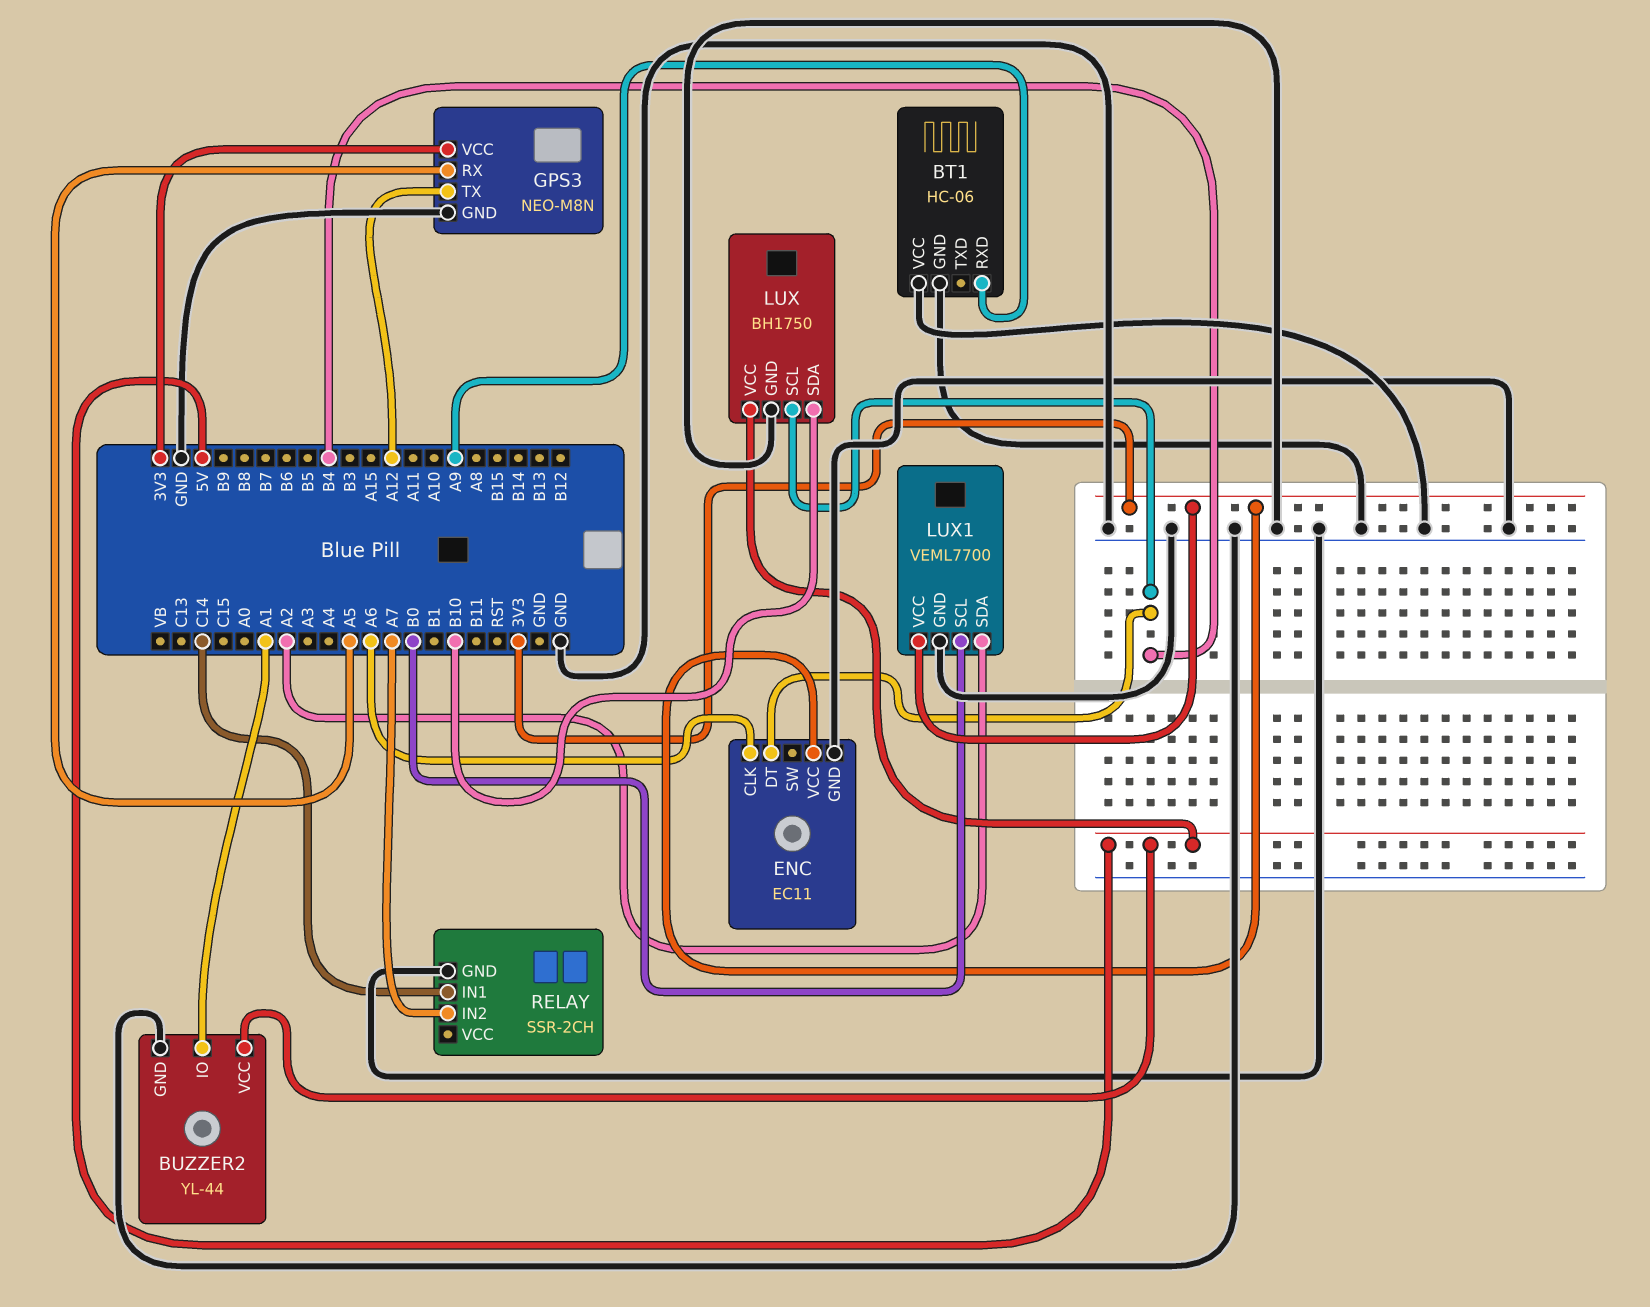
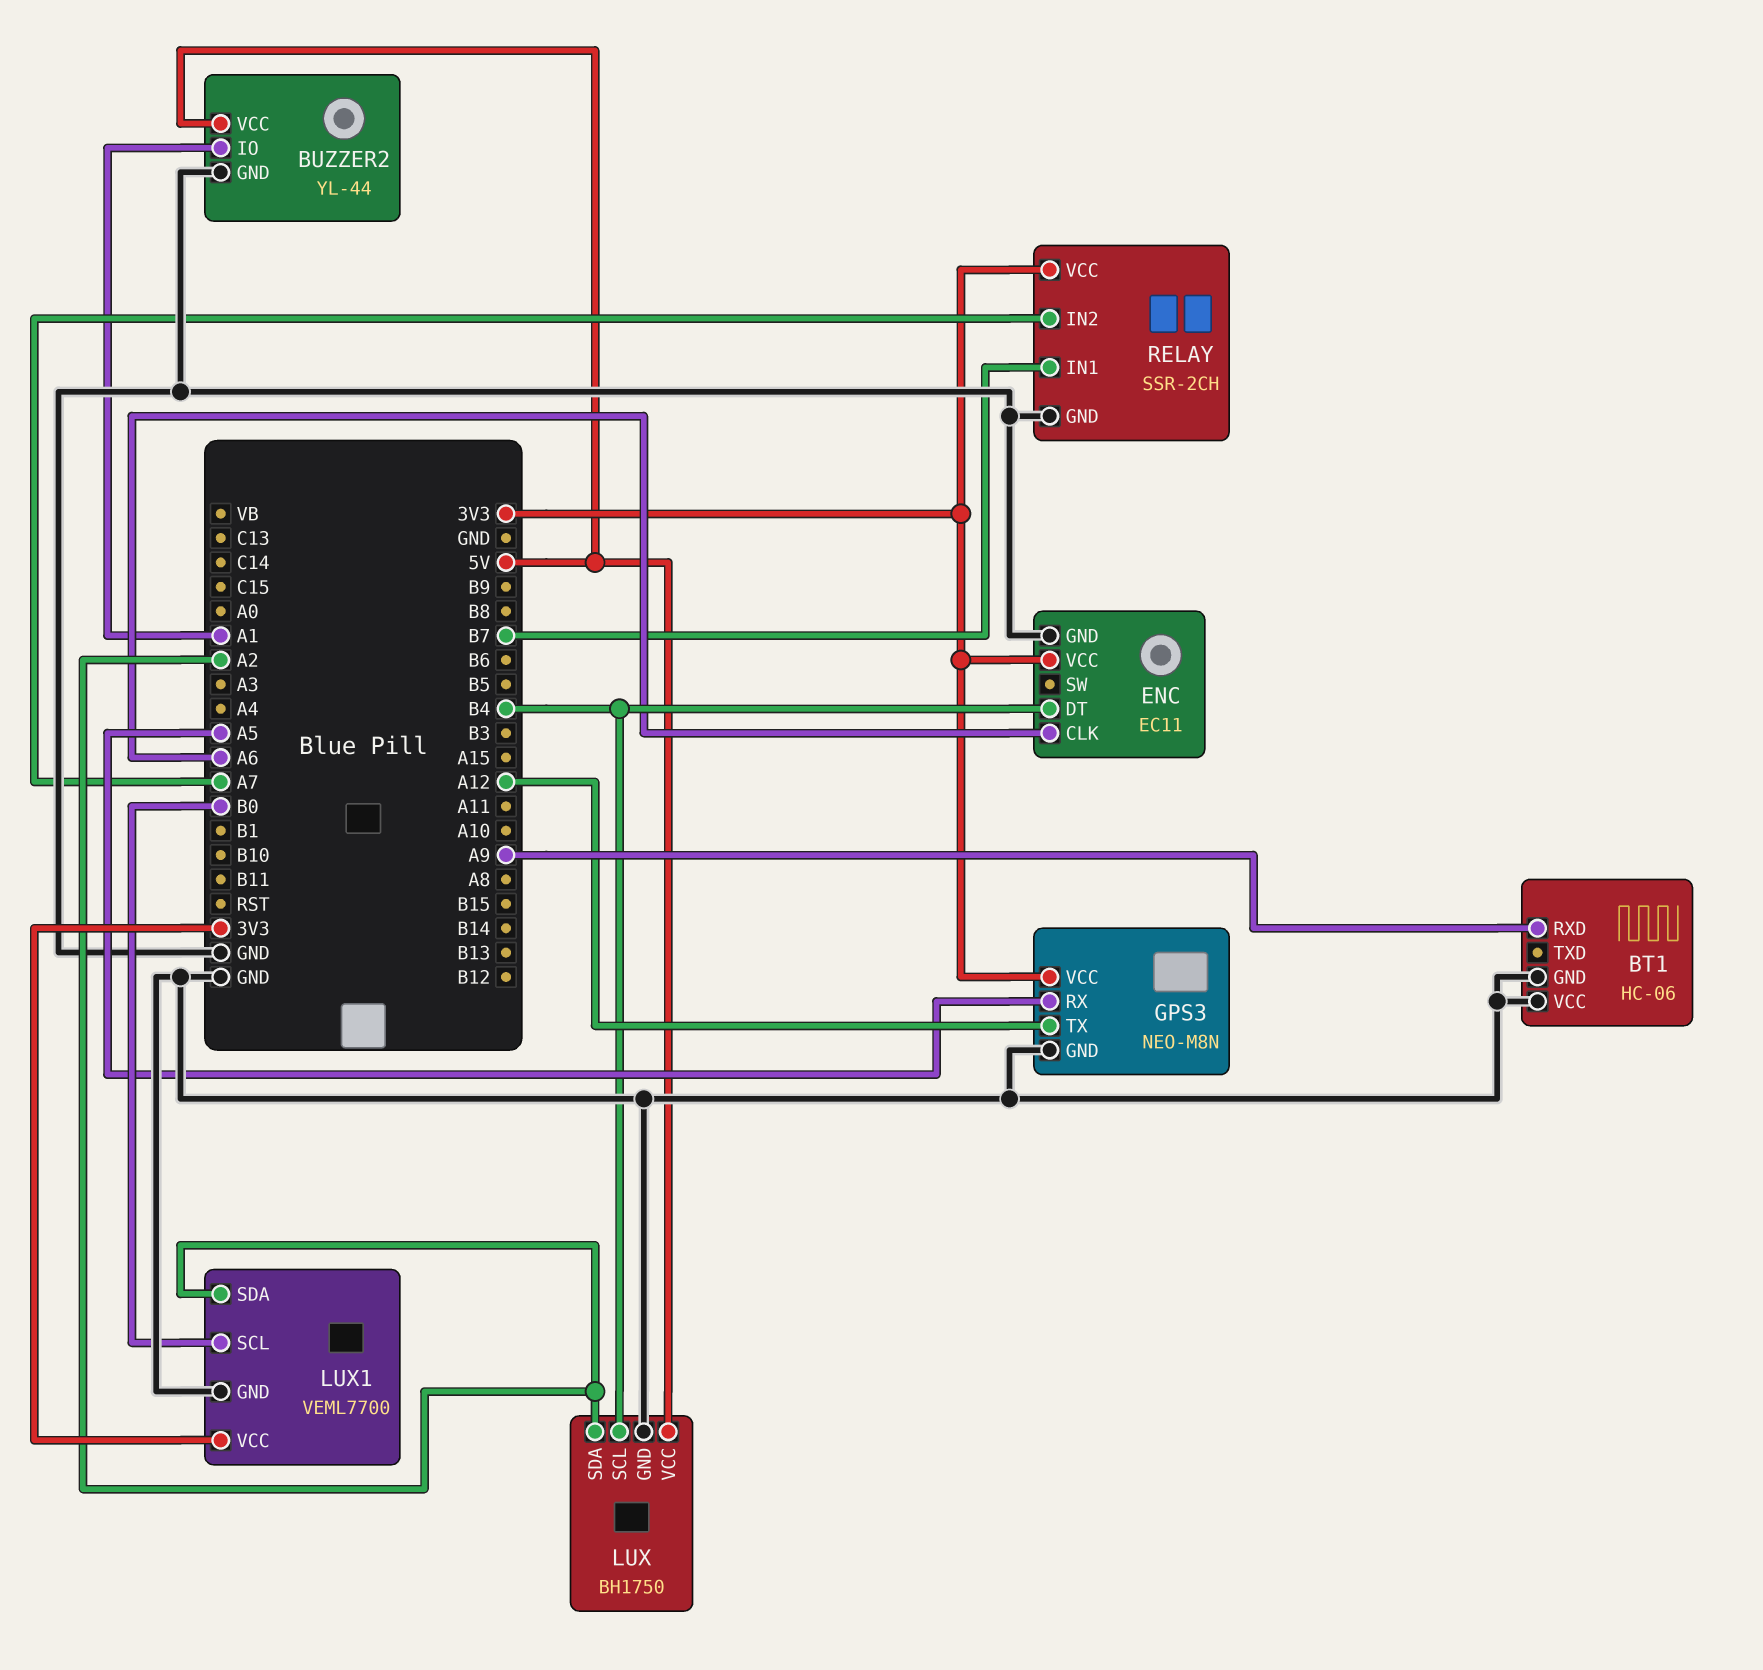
LUX pin SDA: B10 -> A2
RELAY pin IN1: C14 -> B7
RELAY pin VCC: none -> 3V3

